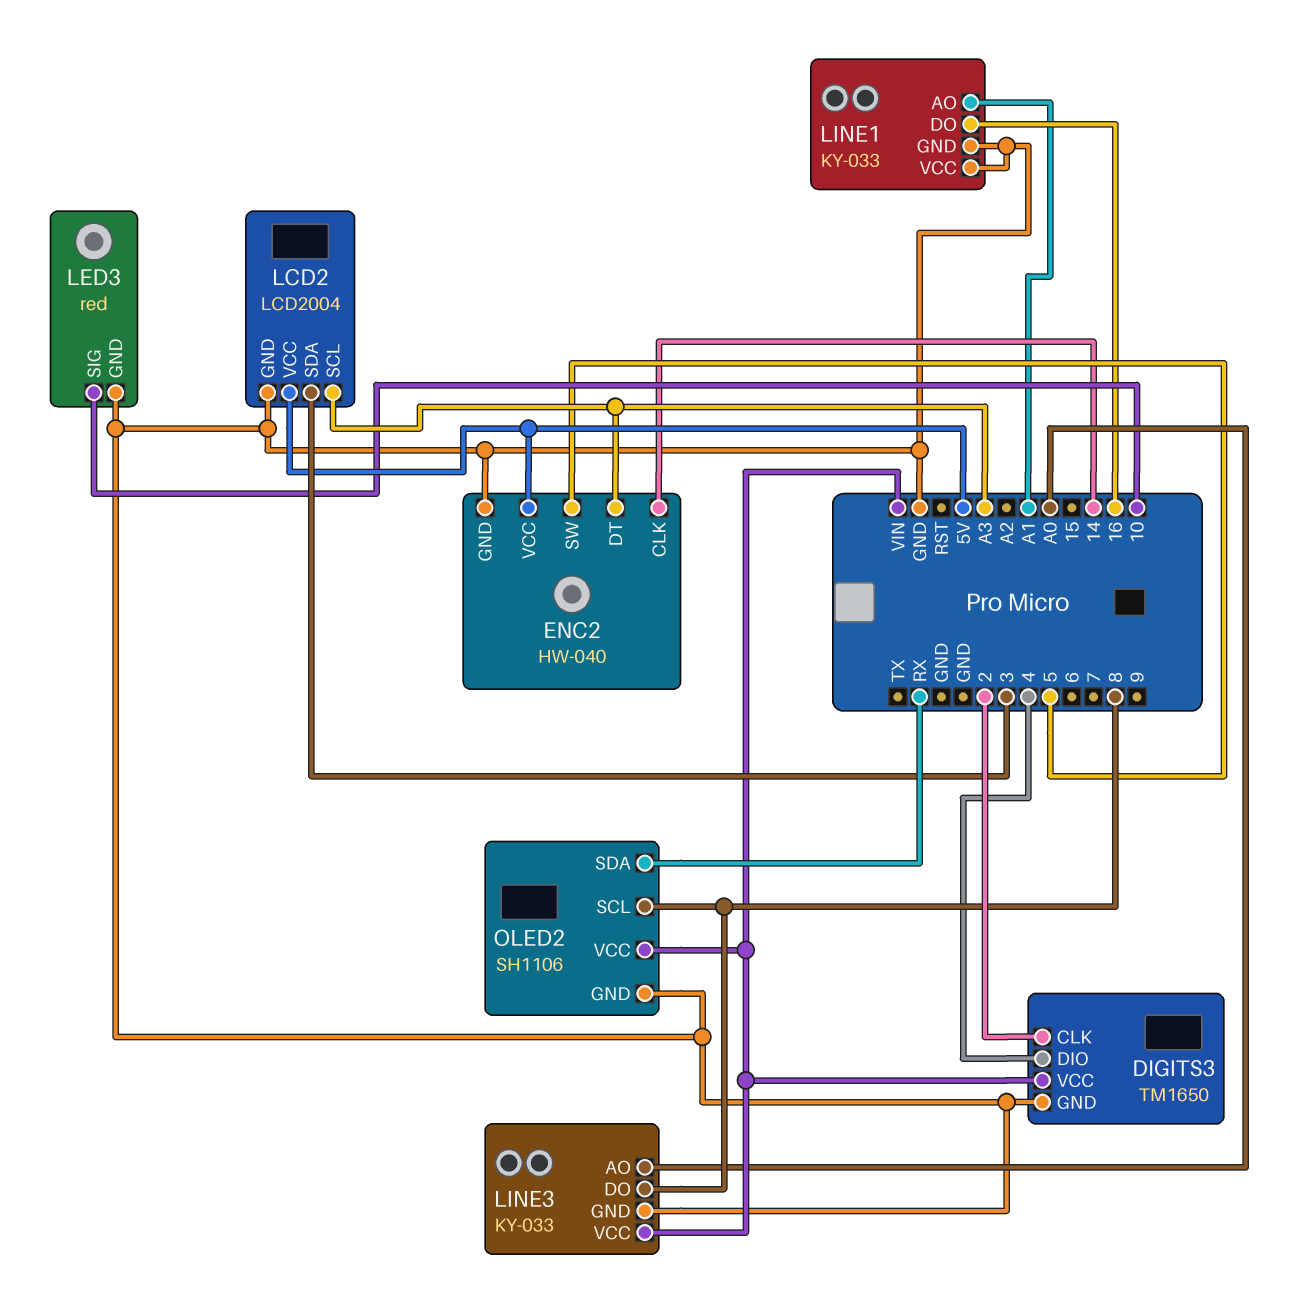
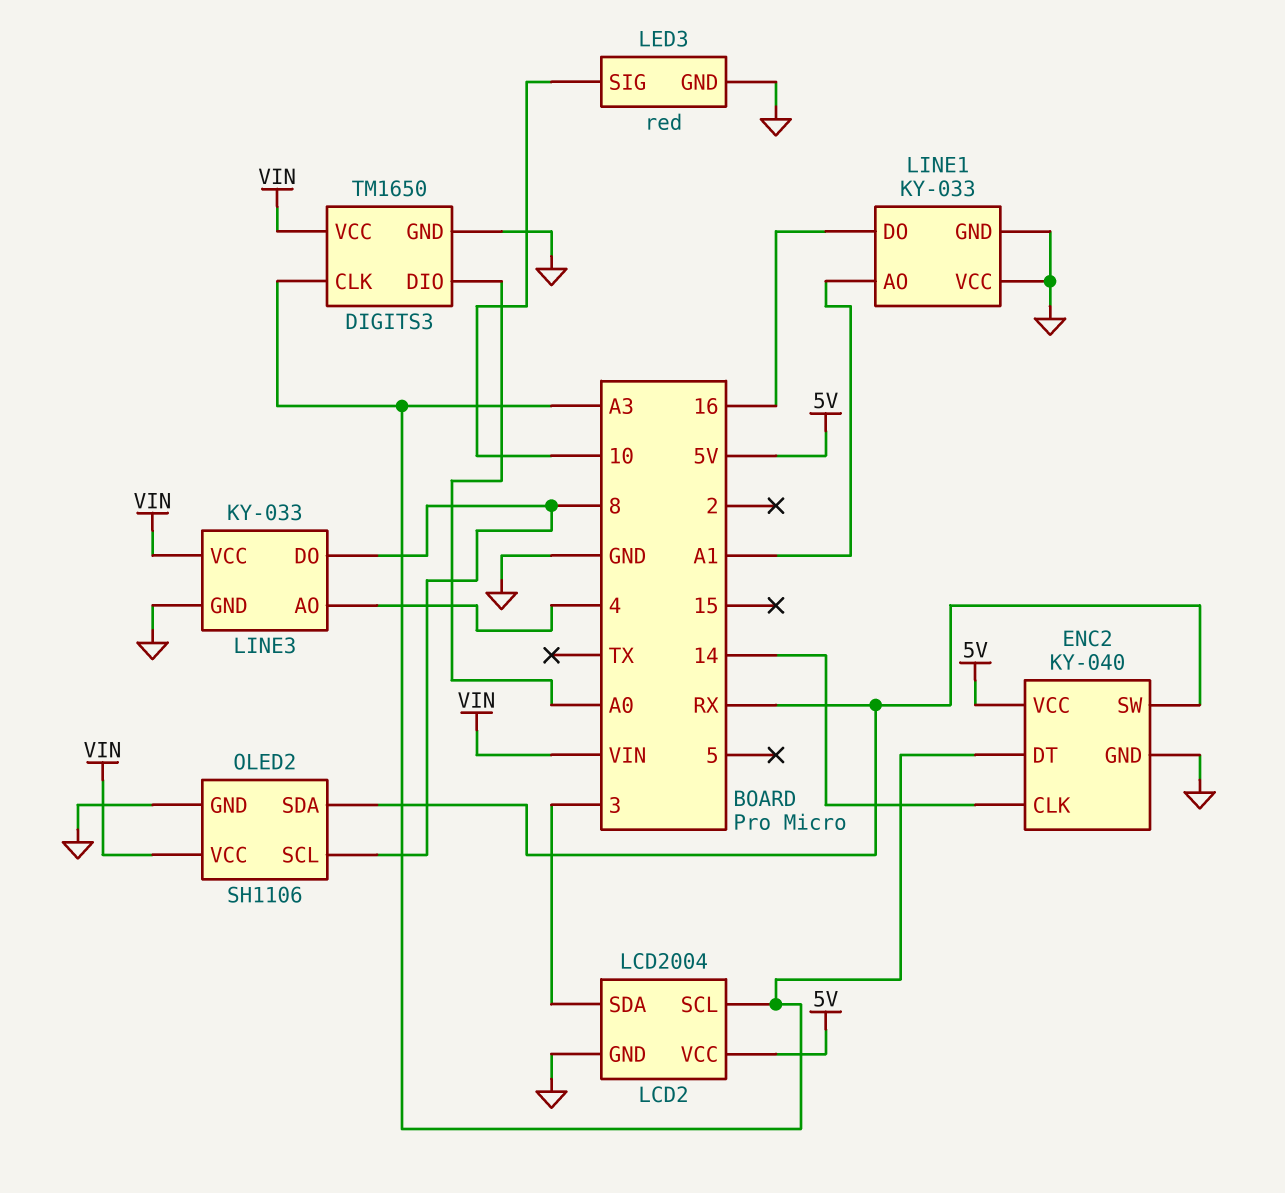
DIGITS3 pin CLK: 2 -> A3
DIGITS3 pin DIO: 4 -> A0
ENC2: HW-040 -> KY-040
ENC2 pin SW: 5 -> RX
LINE3 pin AO: A0 -> 4

